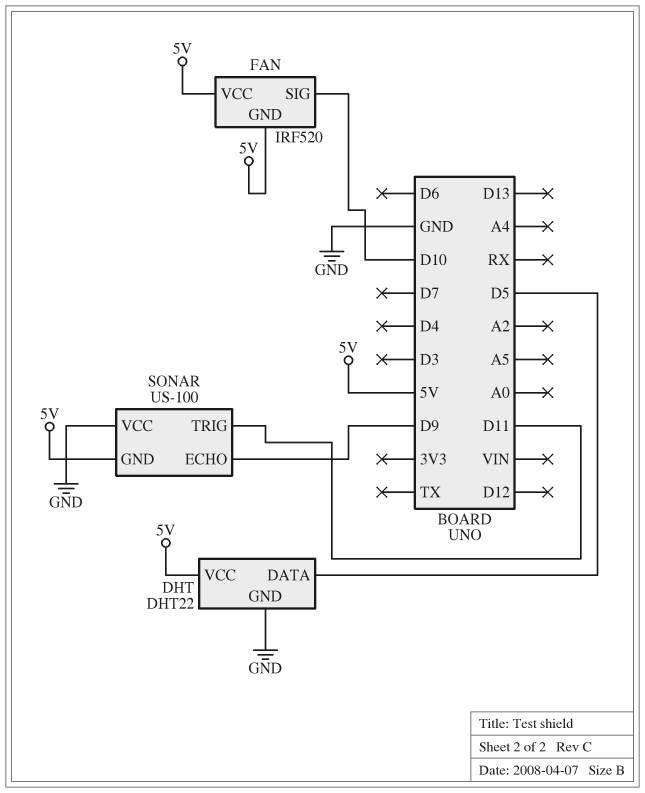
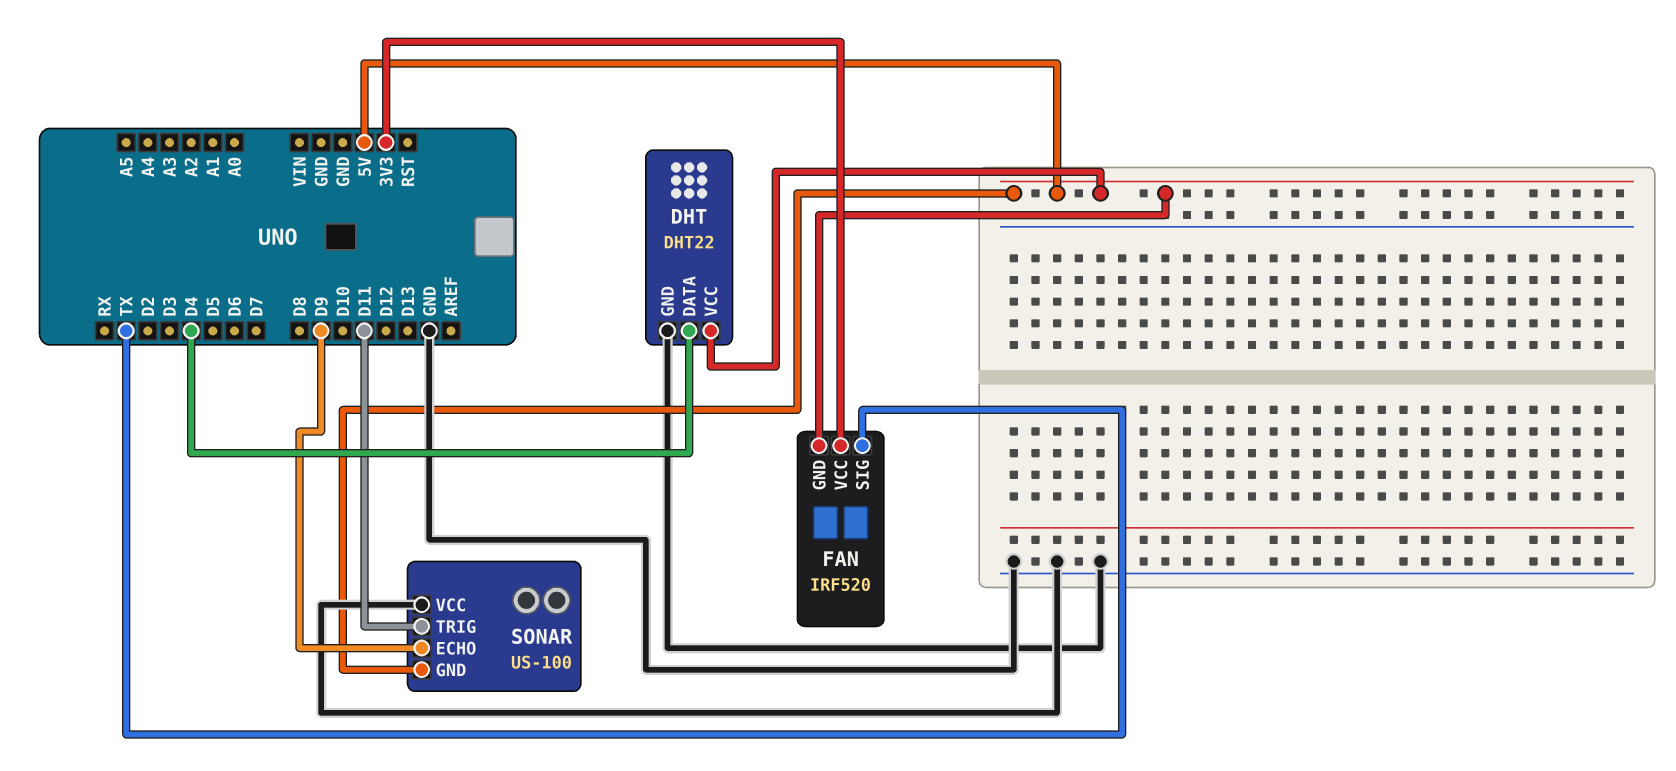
DHT pin DATA: D5 -> D4
FAN pin SIG: D10 -> TX
FAN pin VCC: 5V -> 3V3

